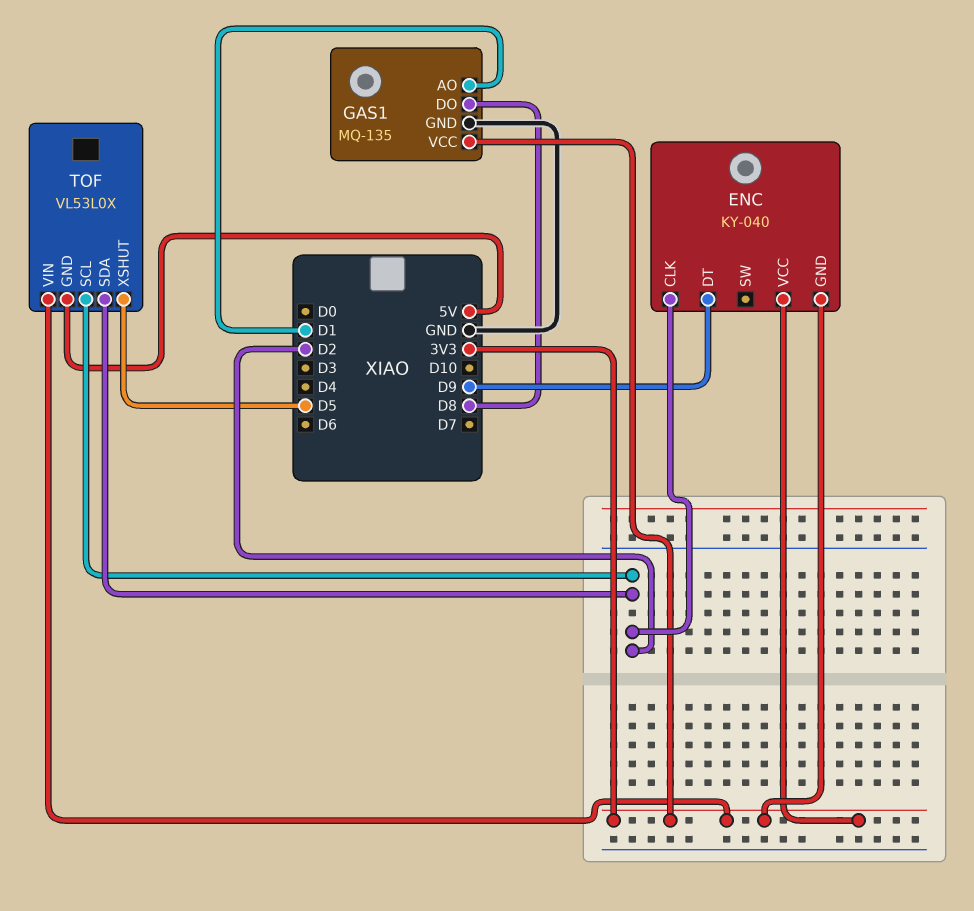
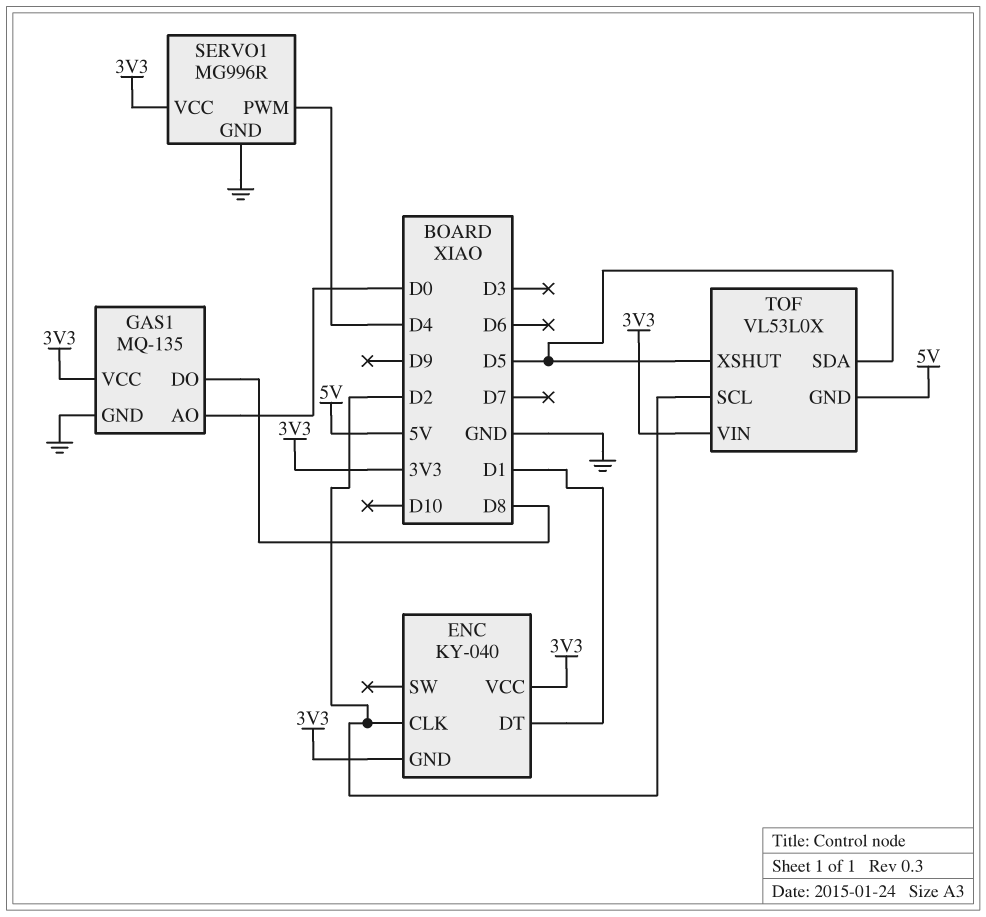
ENC pin DT: D9 -> D1
GAS1 pin AO: D1 -> D0
SERVO1: none -> MG996R
SERVO1 pin GND: none -> GND
SERVO1 pin PWM: none -> D4
SERVO1 pin VCC: none -> 3V3
TOF pin SDA: D2 -> D5

